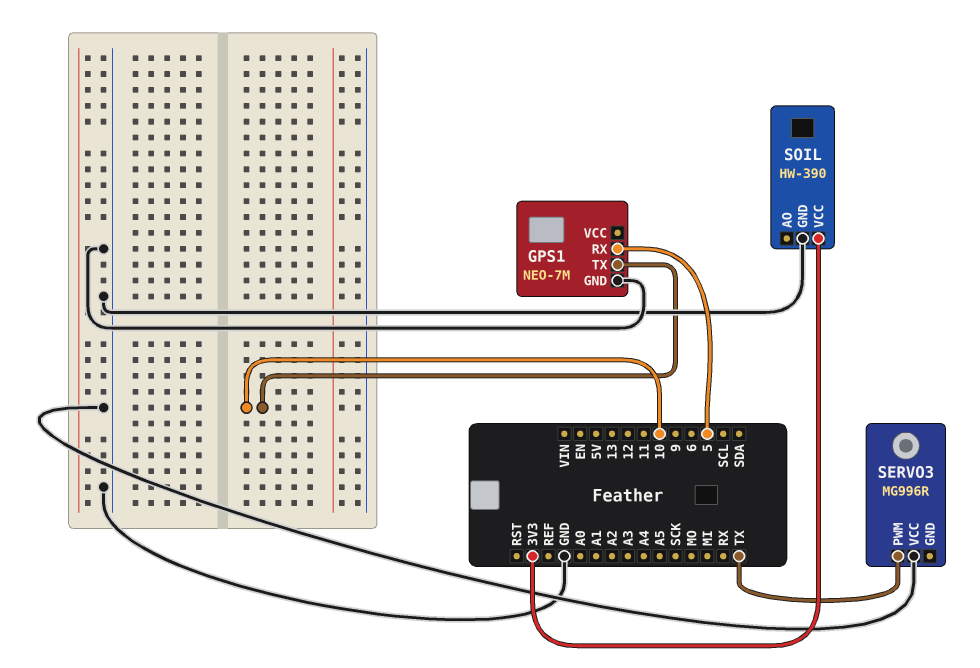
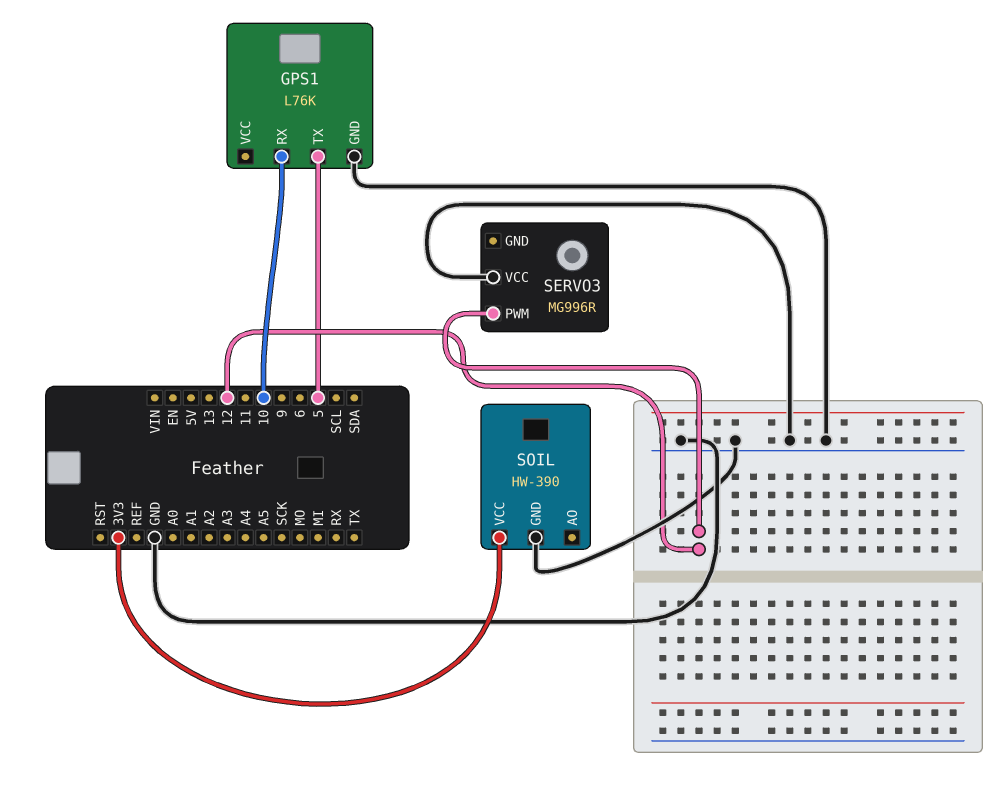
GPS1: NEO-7M -> L76K
GPS1 pin RX: 5 -> 10
GPS1 pin TX: 10 -> 5
SERVO3 pin PWM: TX -> 12

